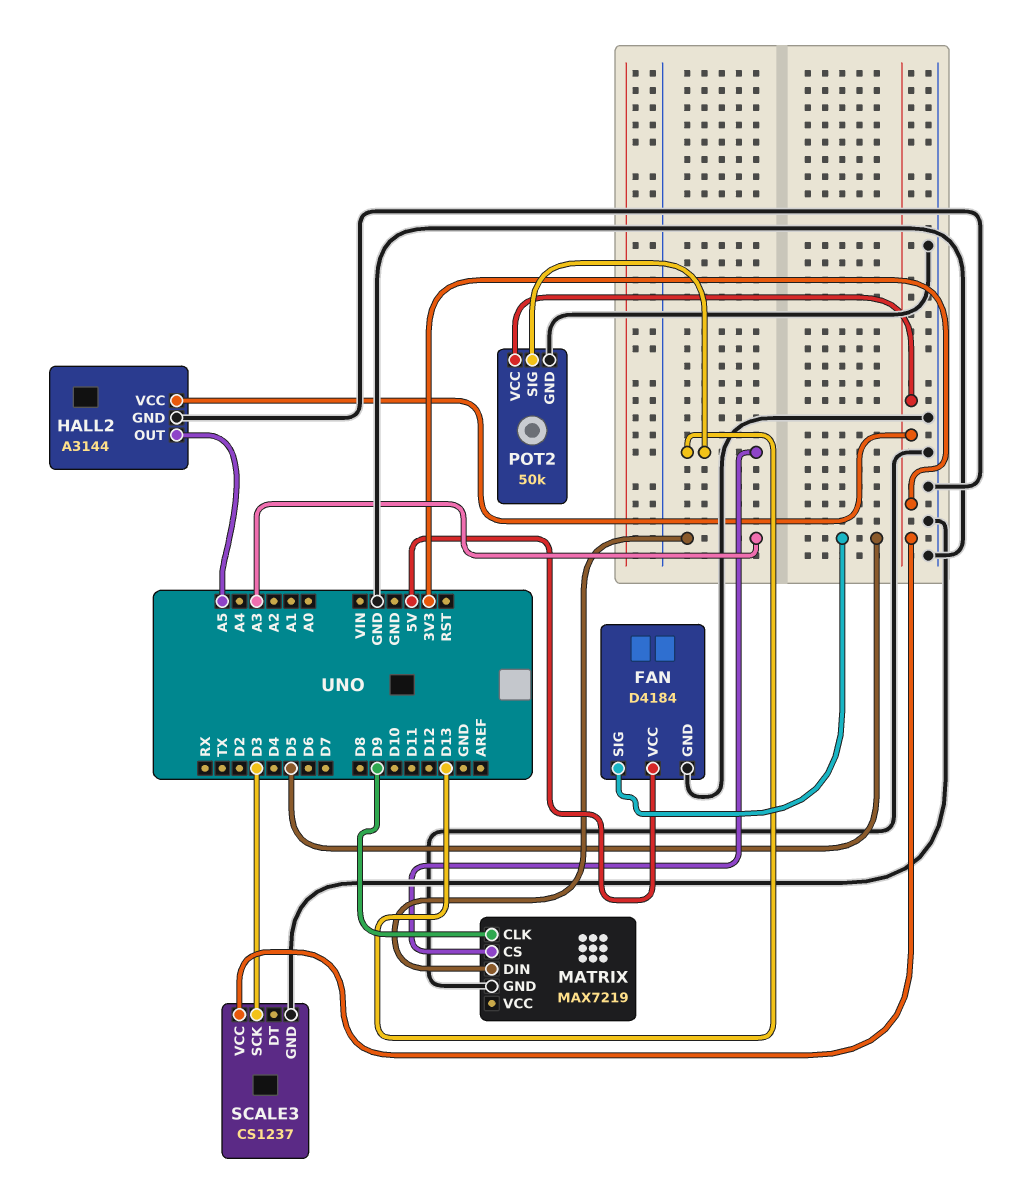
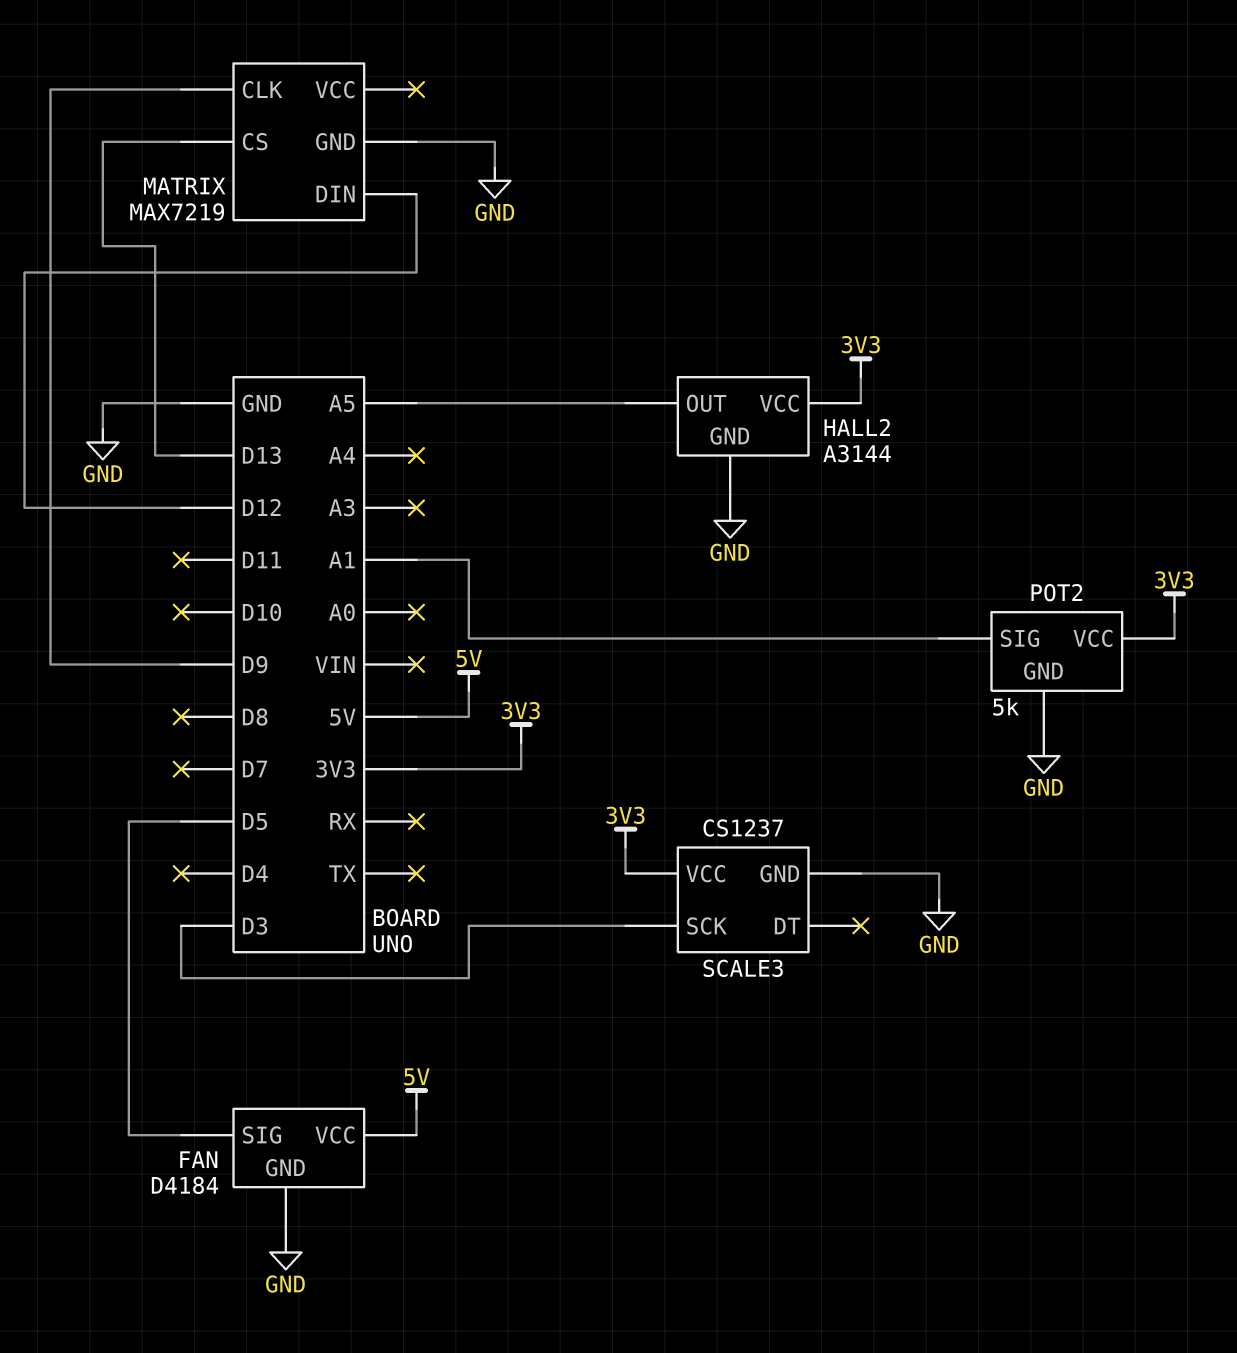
MATRIX pin DIN: A3 -> D12
POT2: 50k -> 5k
POT2 pin SIG: D13 -> A1

